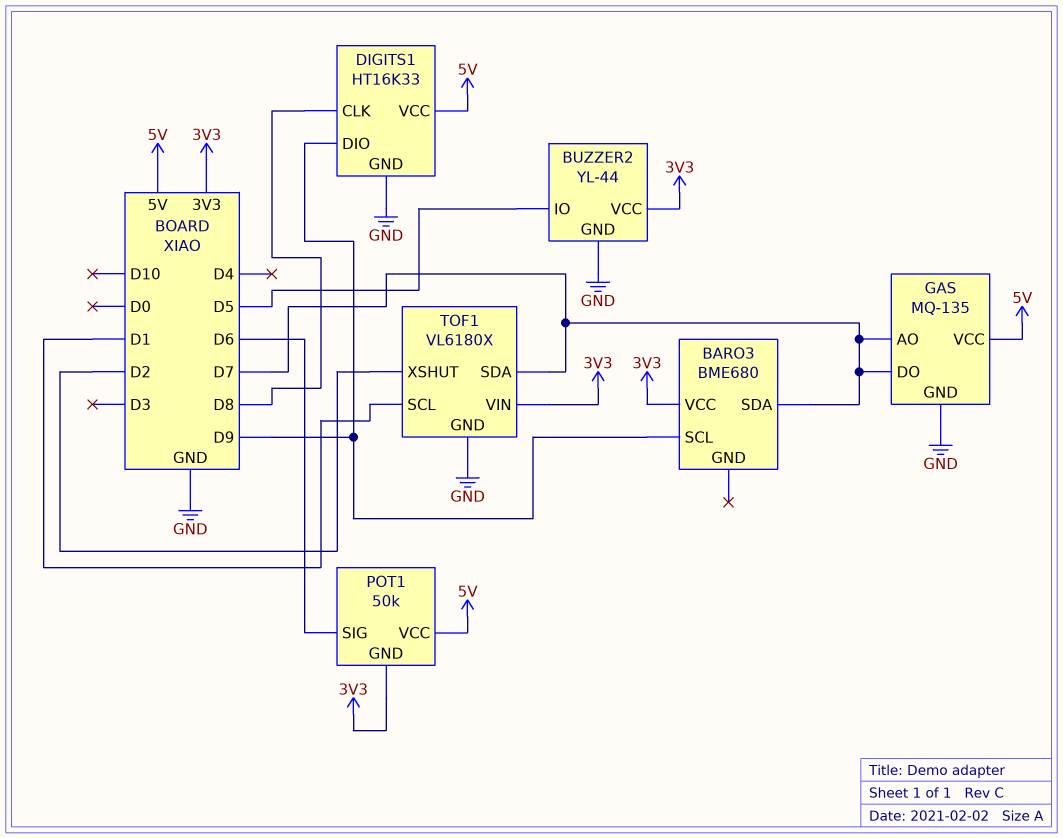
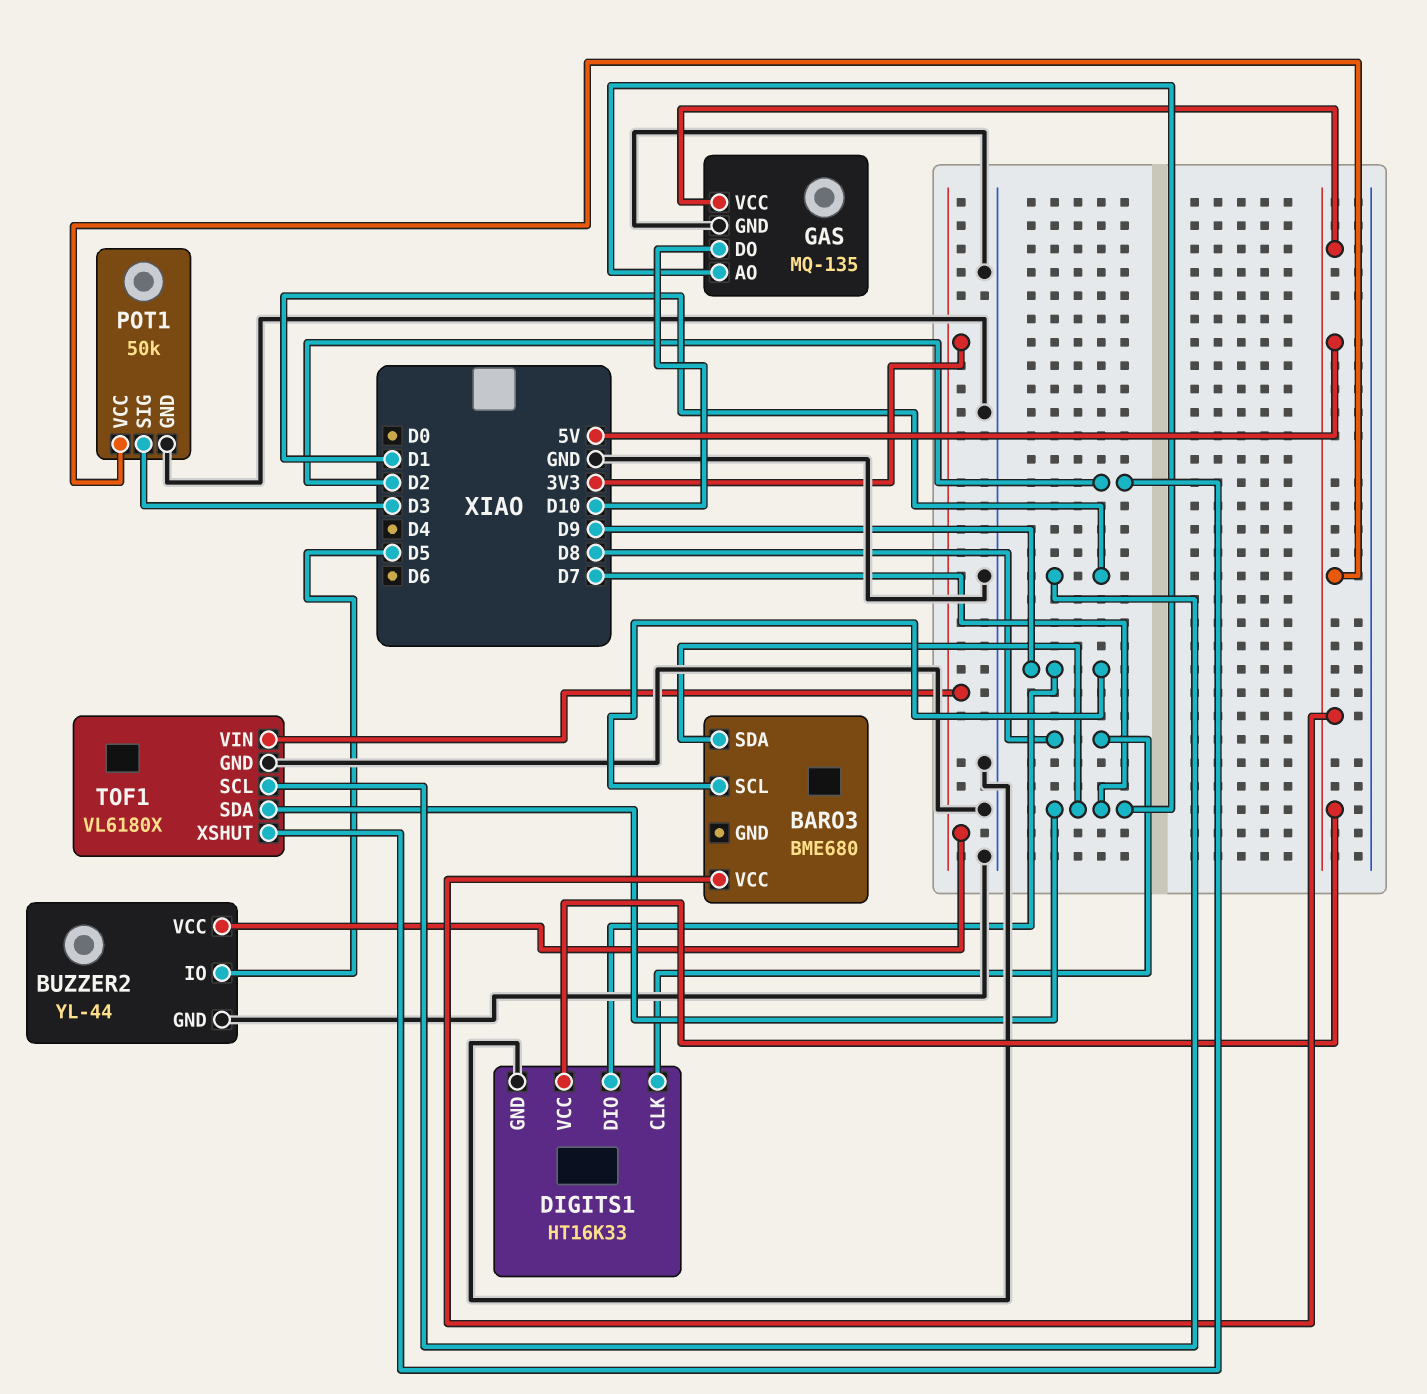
BARO3 pin VCC: 3V3 -> 5V
GAS pin DO: D7 -> D10
POT1 pin GND: 3V3 -> GND
POT1 pin SIG: D6 -> D3

